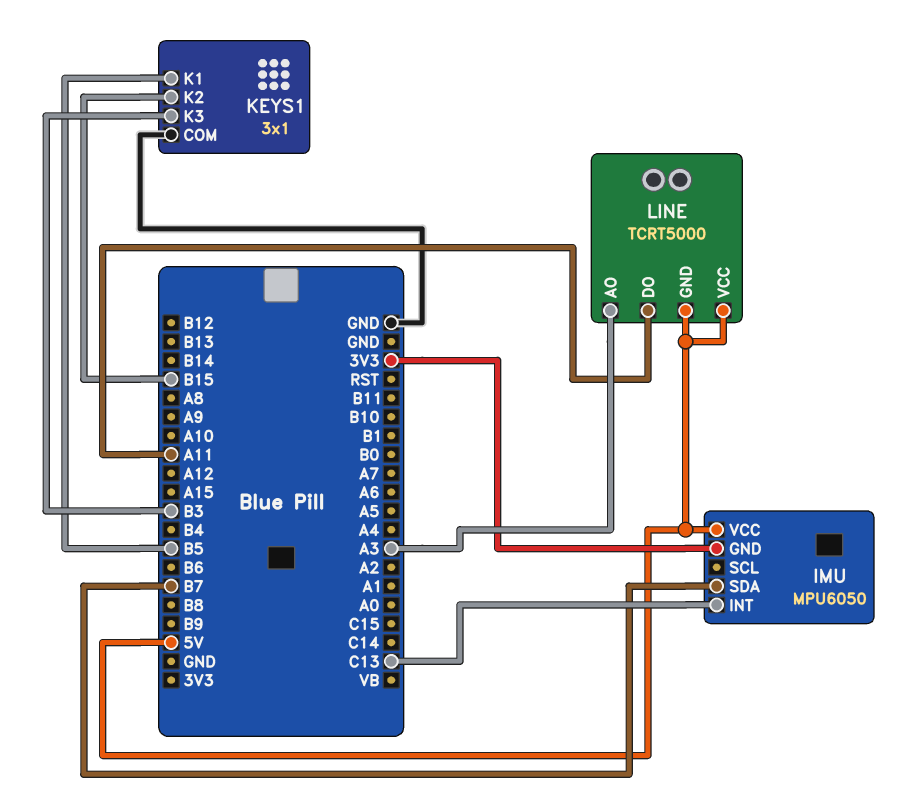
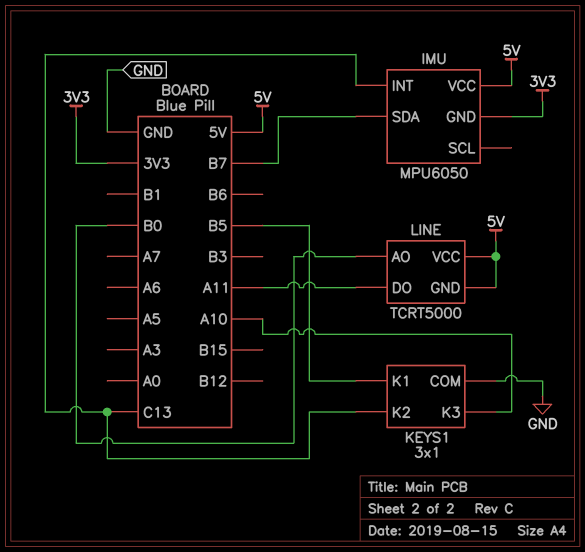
KEYS1 pin K2: B15 -> C13
KEYS1 pin K3: B3 -> A10
LINE pin AO: A3 -> B0

